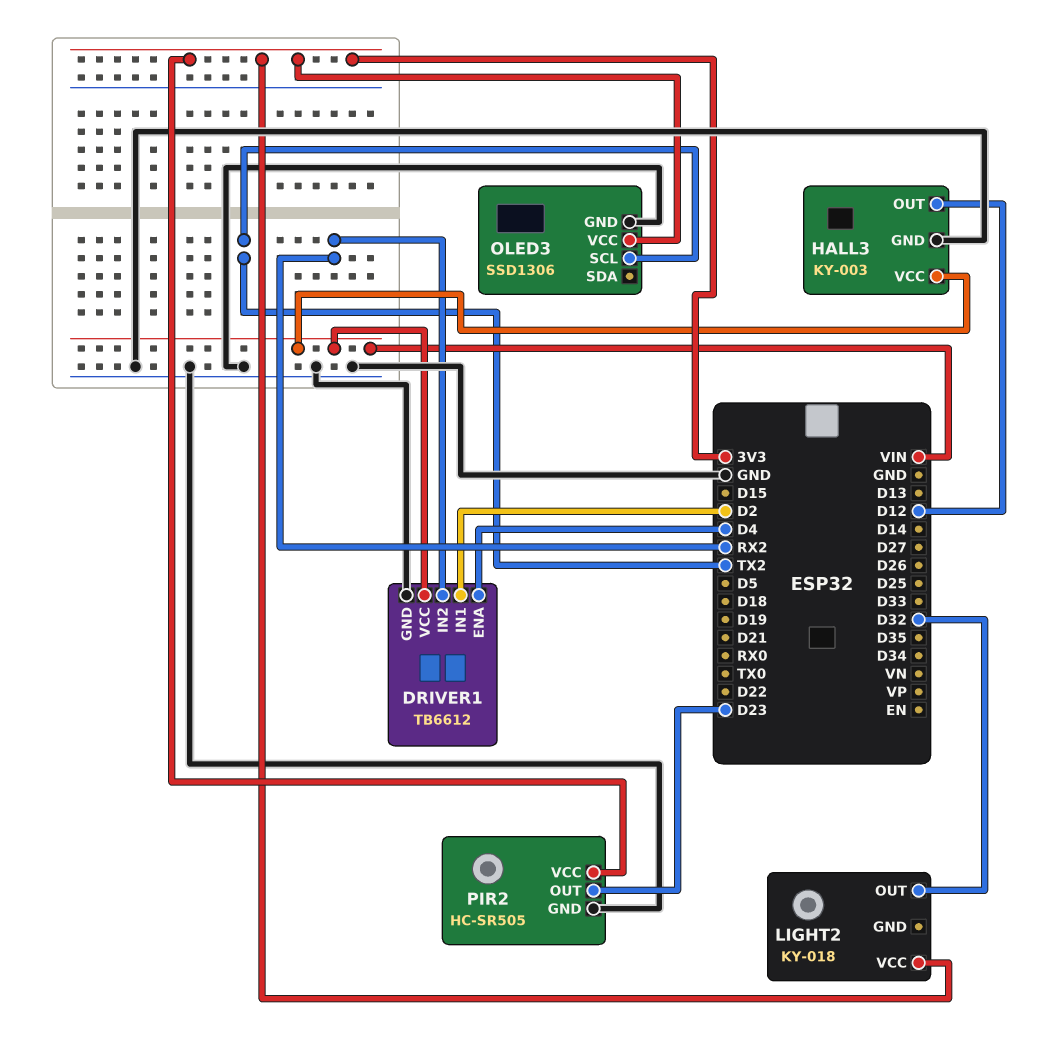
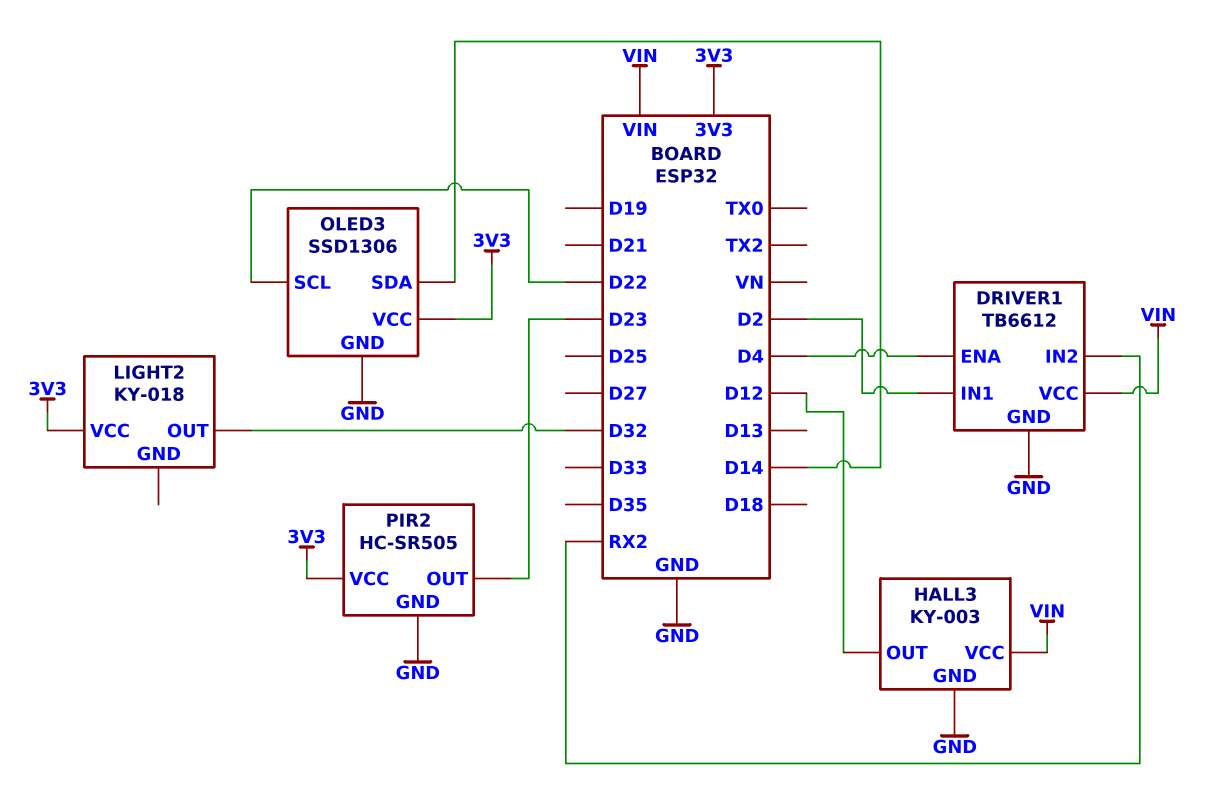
OLED3 pin SCL: TX2 -> D22
OLED3 pin SDA: none -> D14

